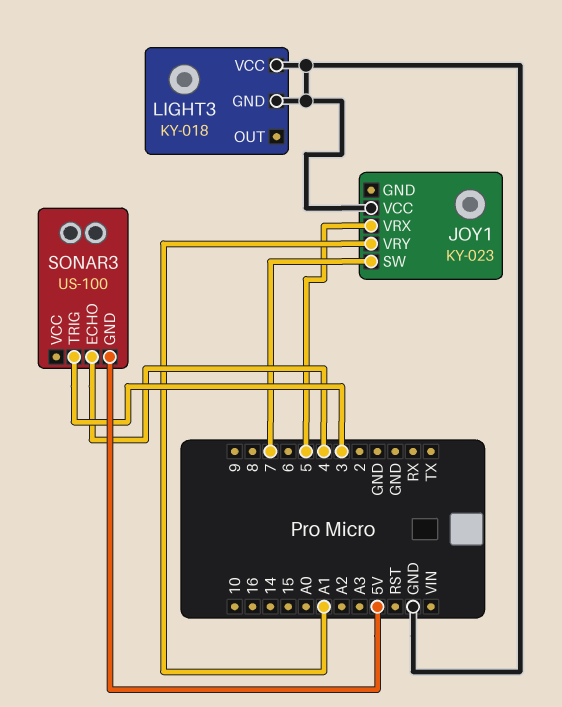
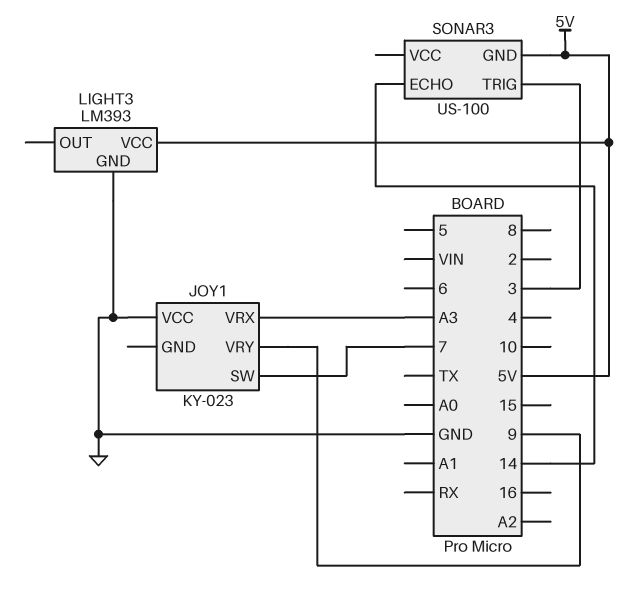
JOY1 pin VRX: 5 -> A3
JOY1 pin VRY: A1 -> 9
LIGHT3: KY-018 -> LM393
LIGHT3 pin VCC: GND -> 5V
SONAR3 pin ECHO: 4 -> 14

